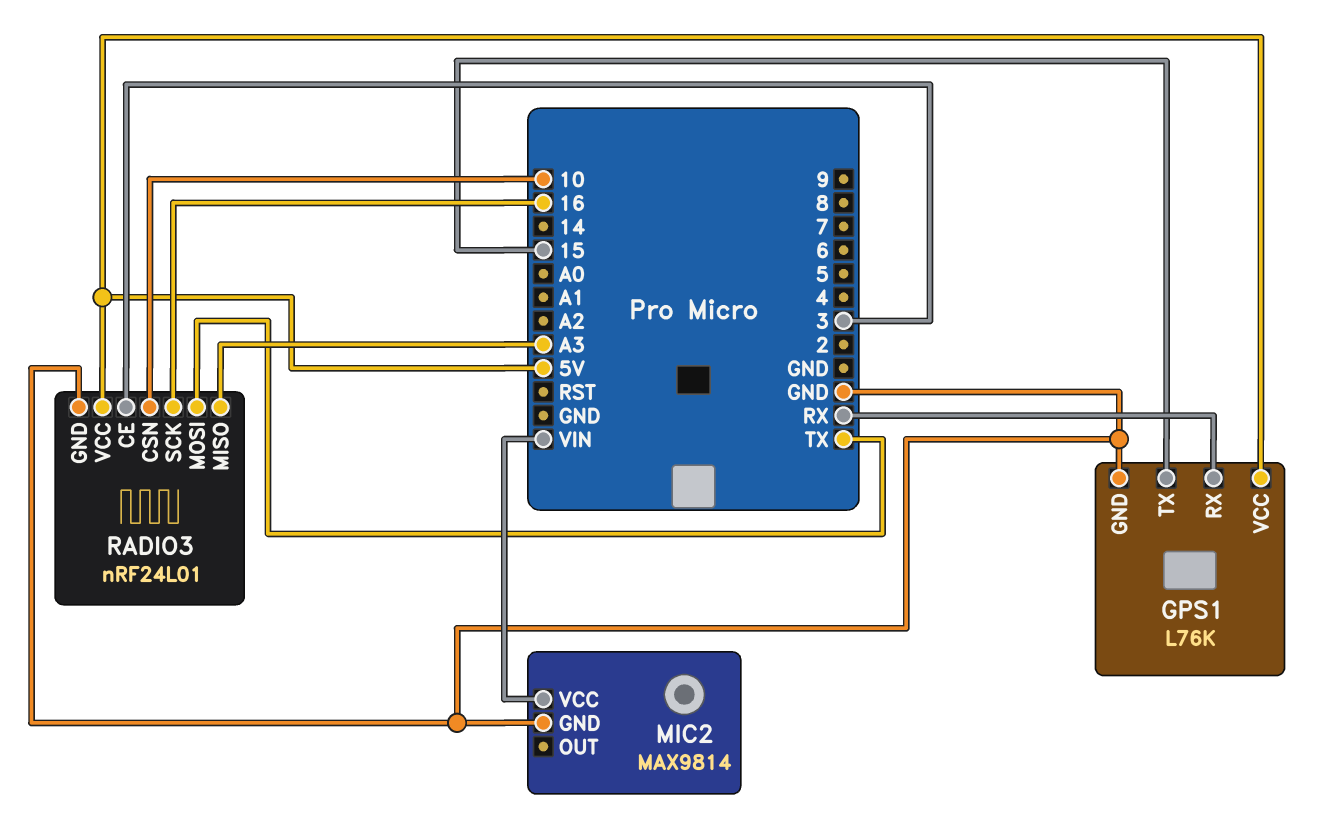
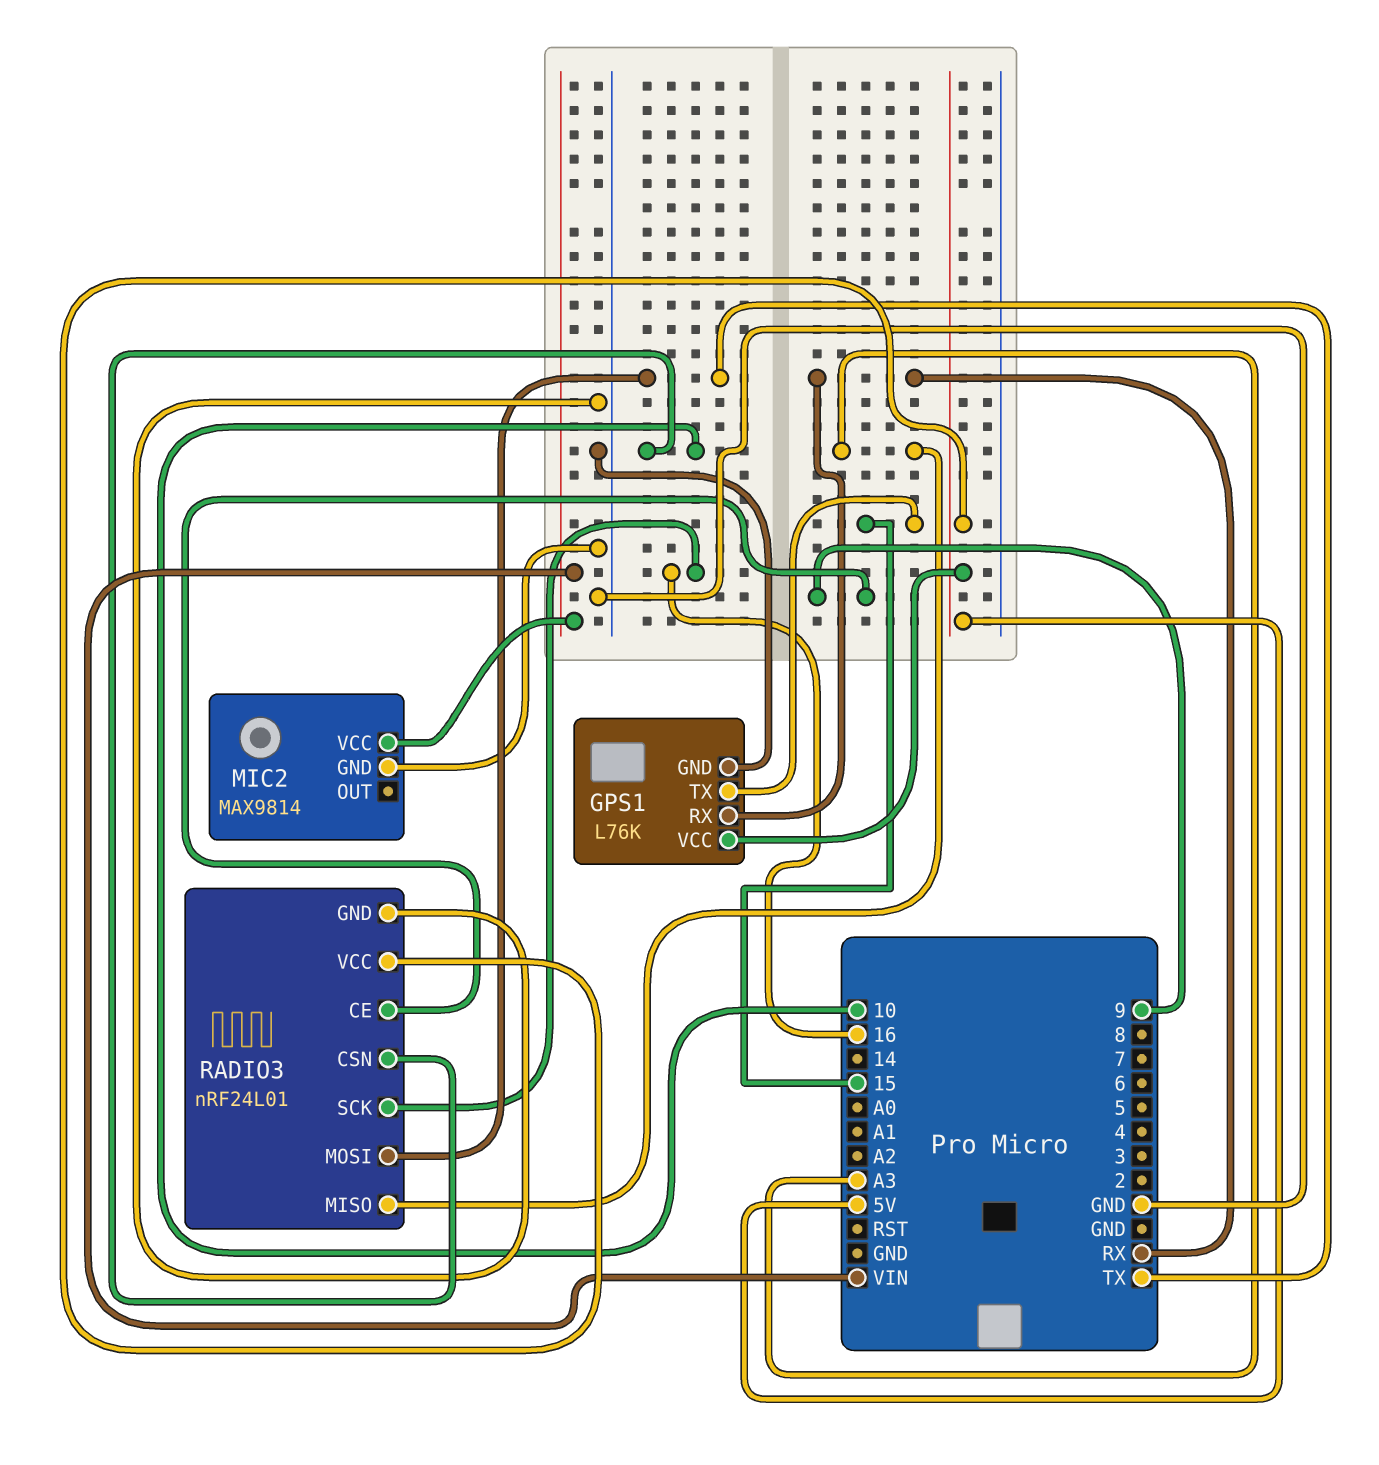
RADIO3 pin CE: 3 -> 9

